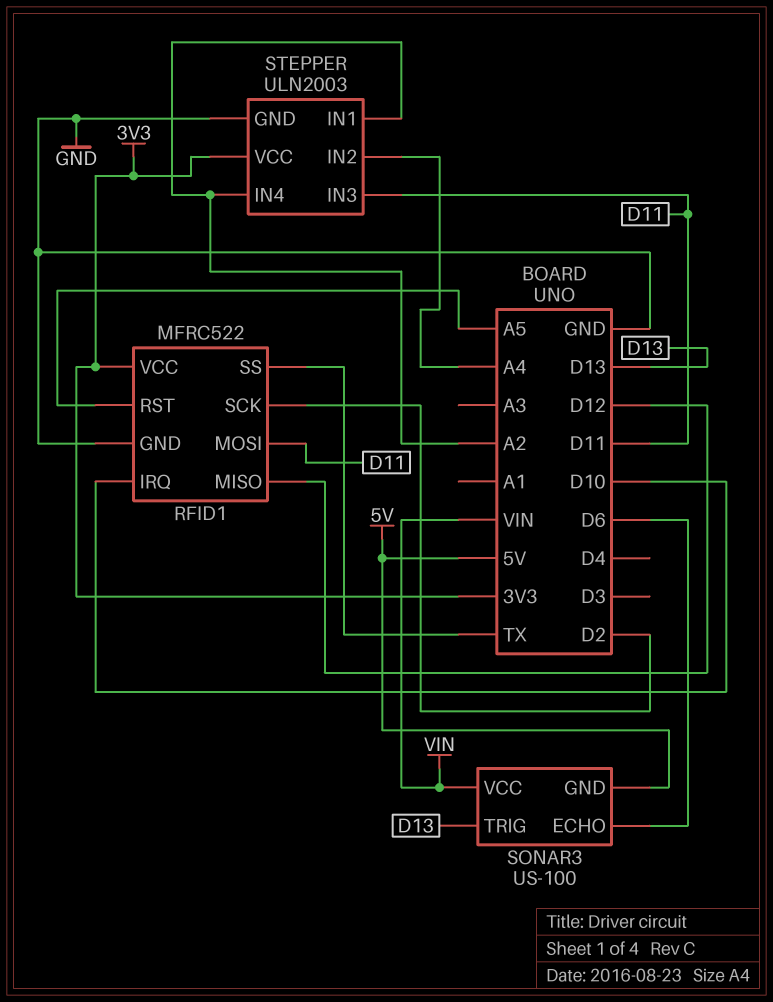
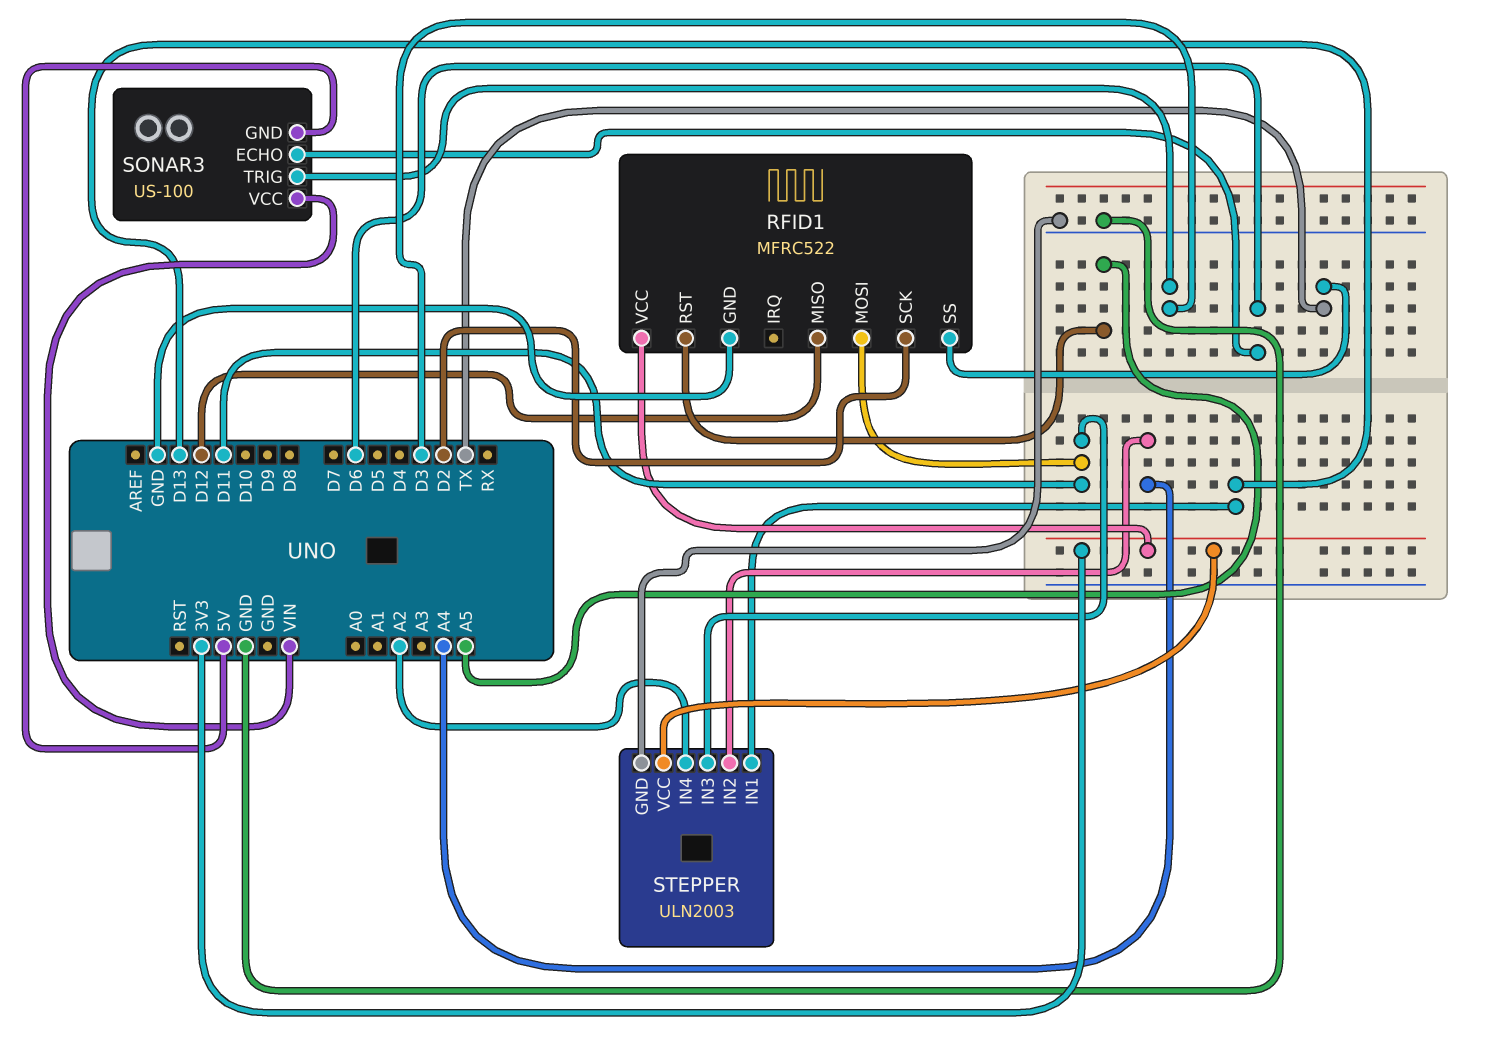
RFID1 pin IRQ: D10 -> none
SONAR3 pin TRIG: D13 -> D3
STEPPER pin IN1: A2 -> D13

